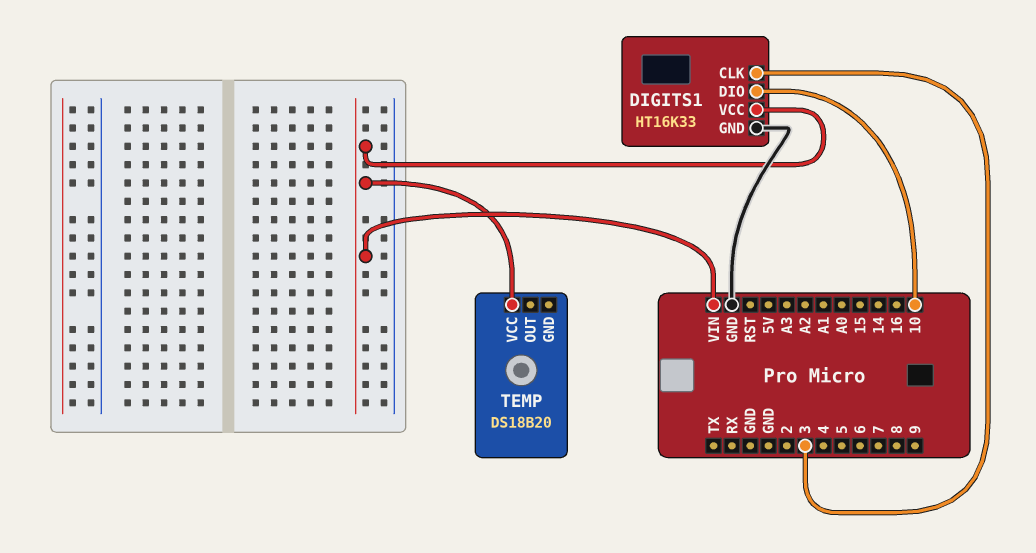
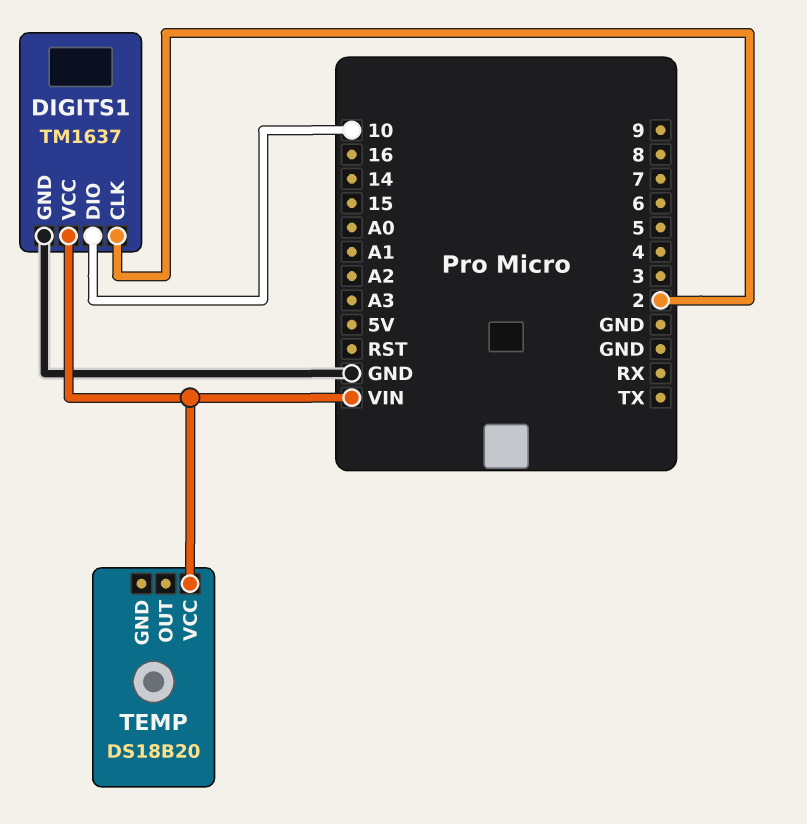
DIGITS1: HT16K33 -> TM1637
DIGITS1 pin CLK: 3 -> 2

